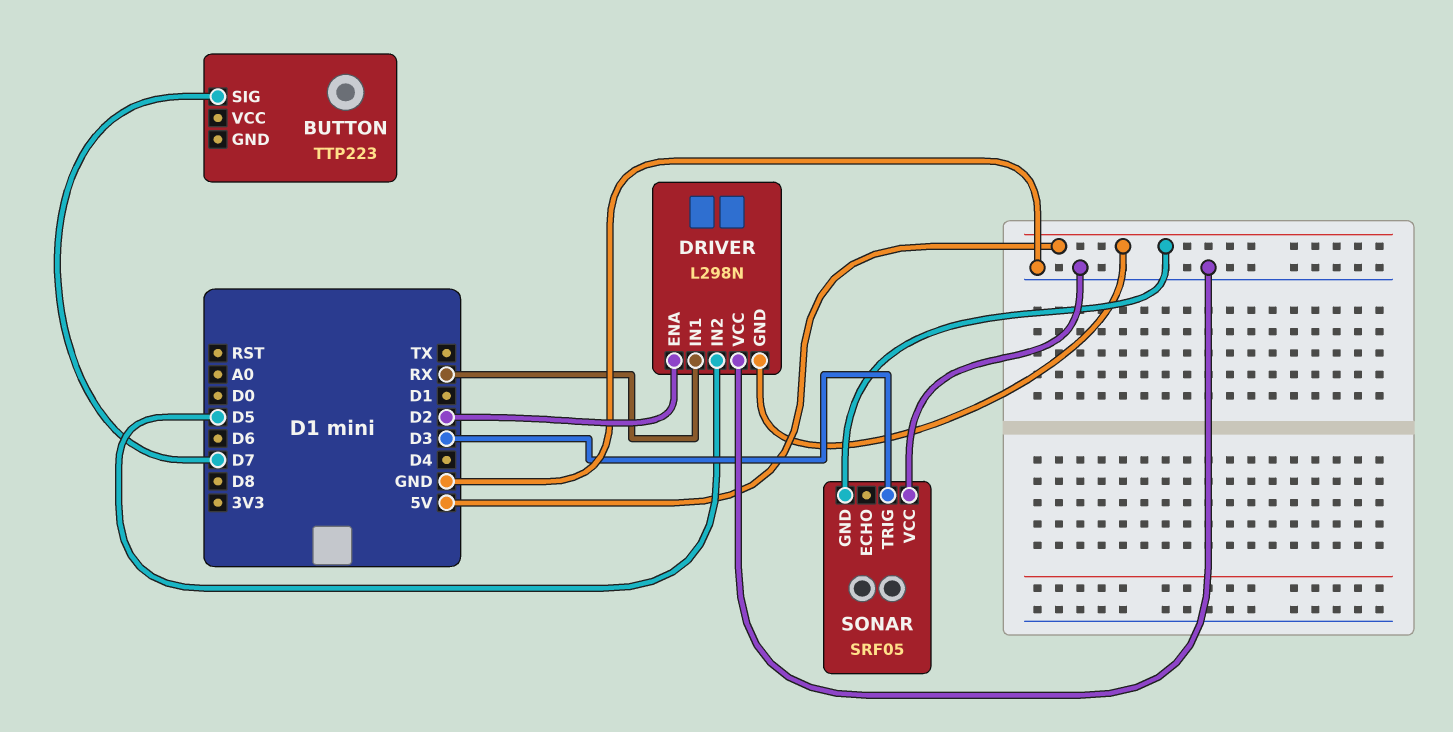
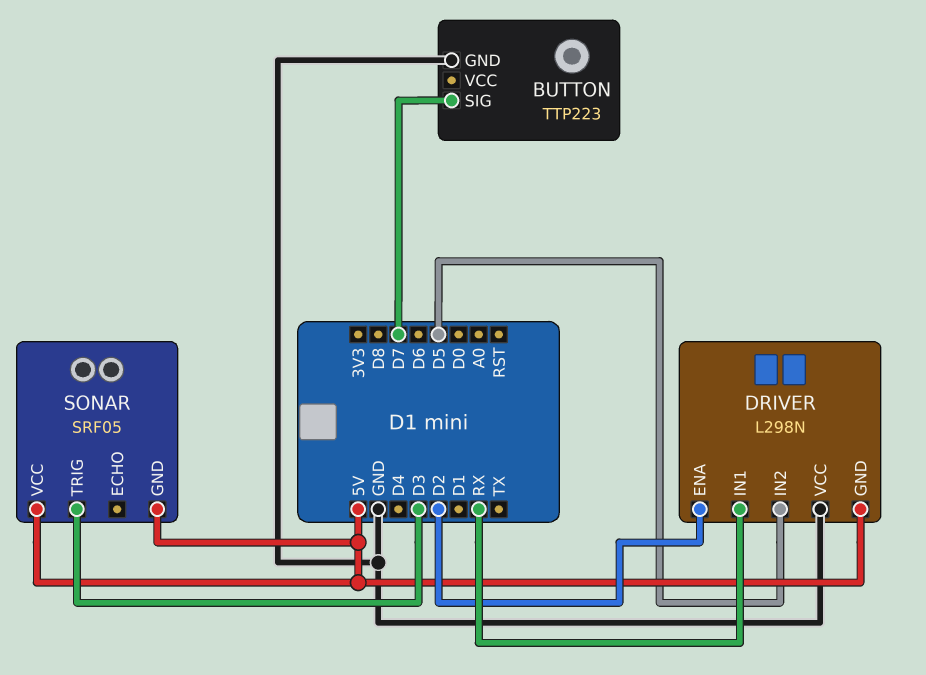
BUTTON pin GND: none -> GND
SONAR pin VCC: GND -> 5V

